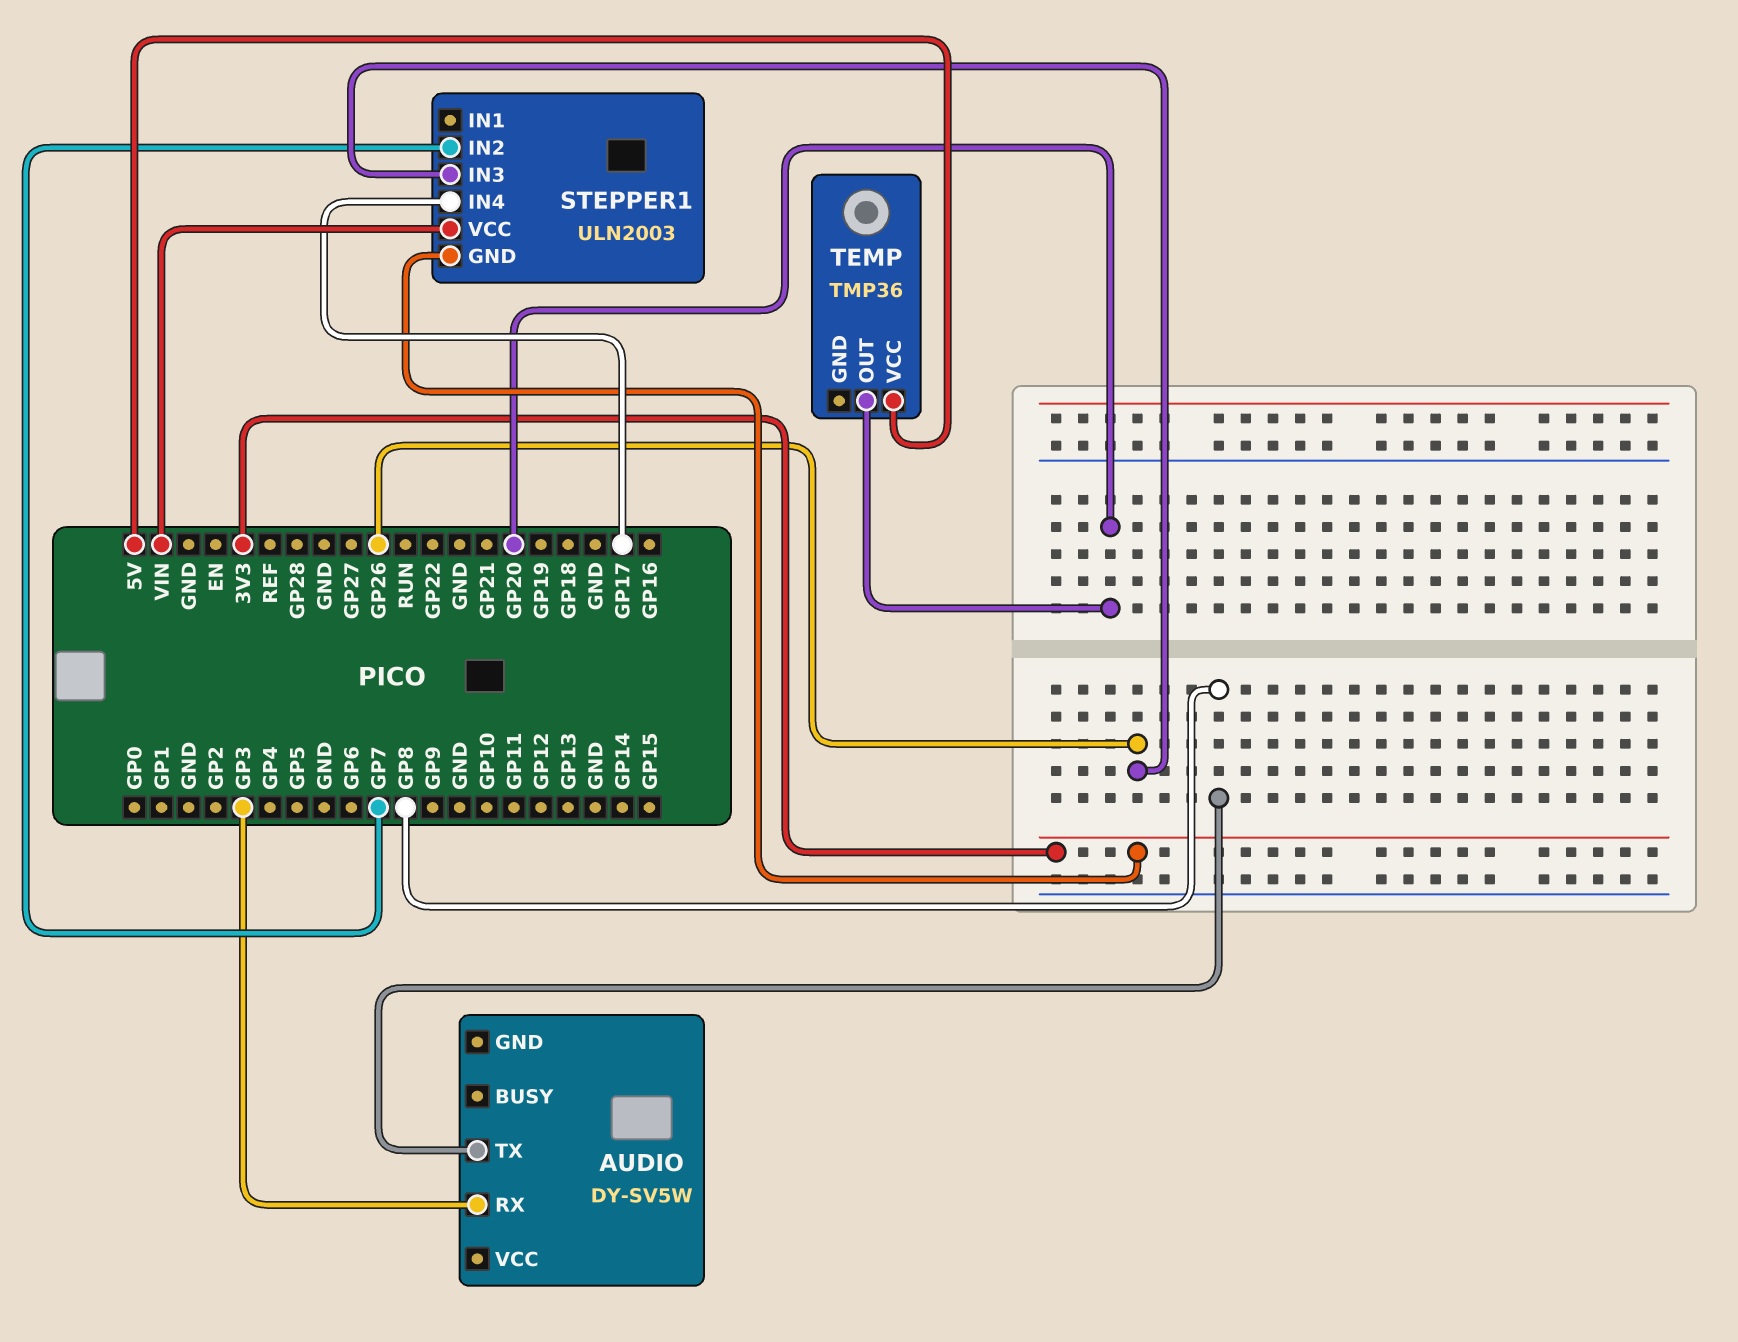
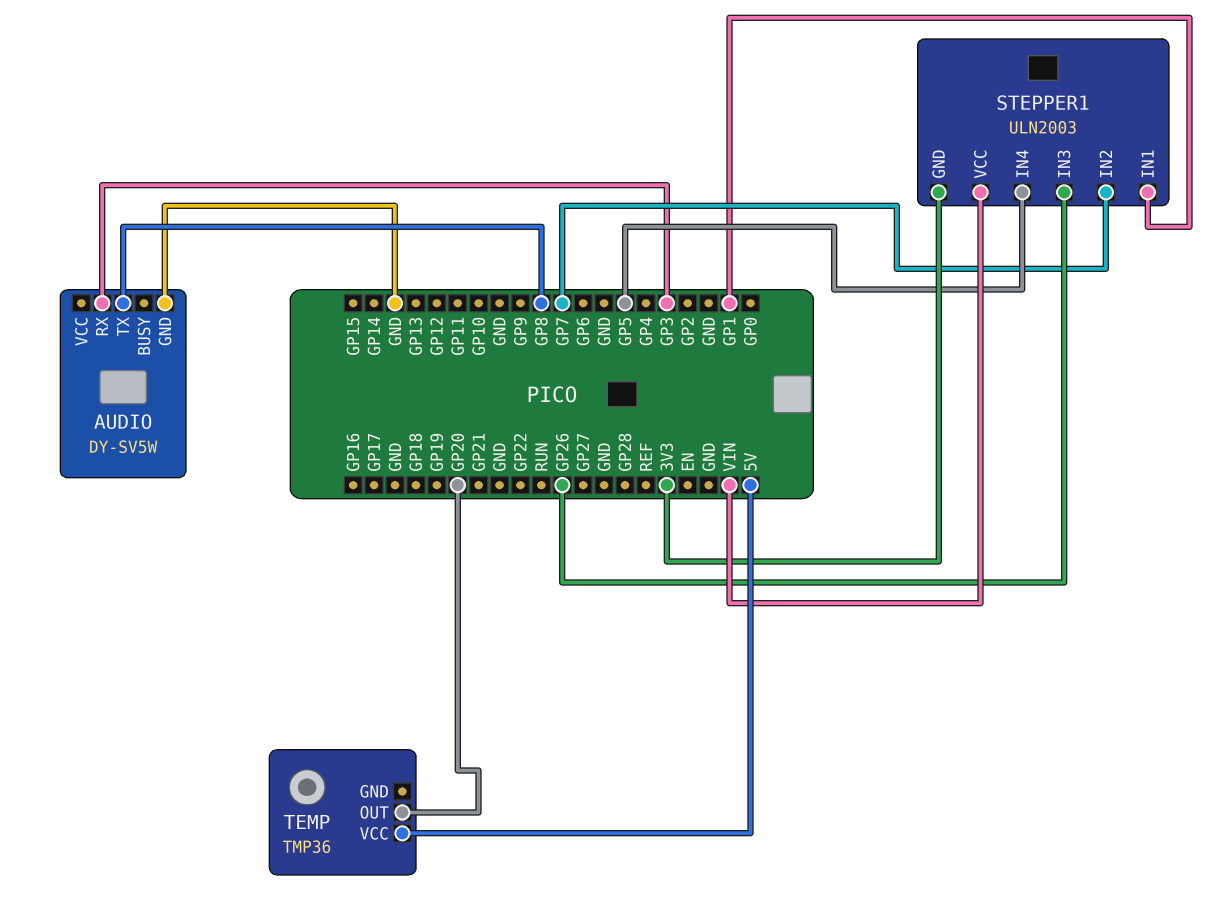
AUDIO pin GND: none -> GND
STEPPER1 pin IN1: none -> GP1
STEPPER1 pin IN4: GP17 -> GP5

